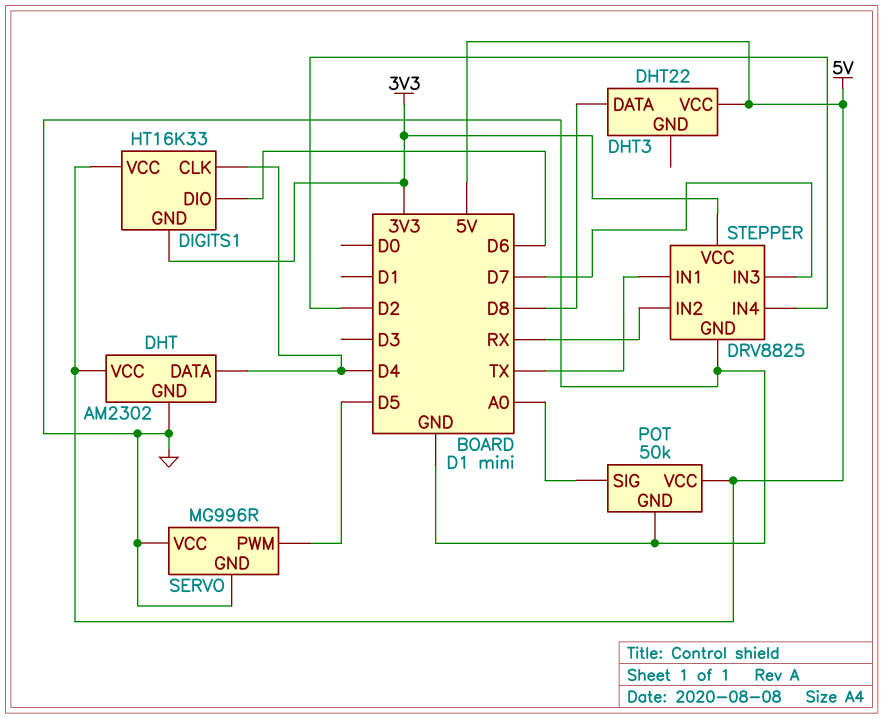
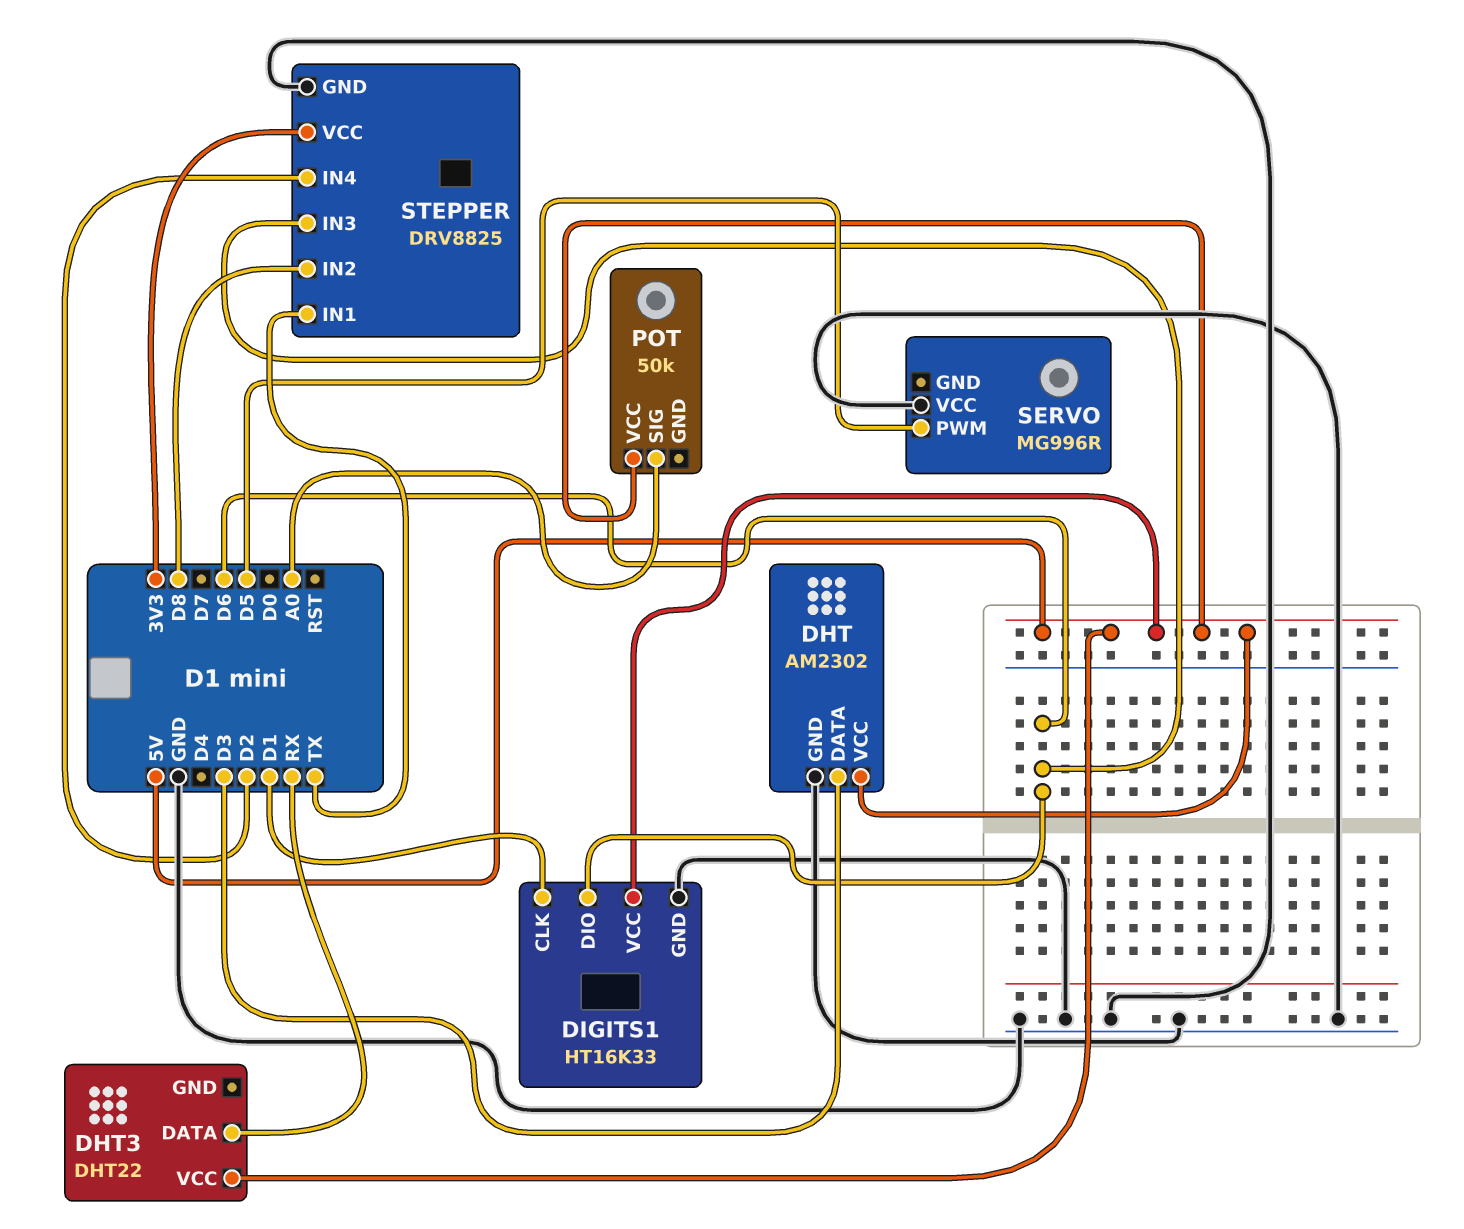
DHT pin DATA: D4 -> D3
DHT3 pin DATA: D8 -> RX
DIGITS1 pin CLK: D4 -> D1
DIGITS1 pin GND: 3V3 -> GND
POT pin GND: GND -> none
SERVO pin GND: GND -> none
STEPPER pin IN2: RX -> D8
STEPPER pin IN3: D7 -> D6

